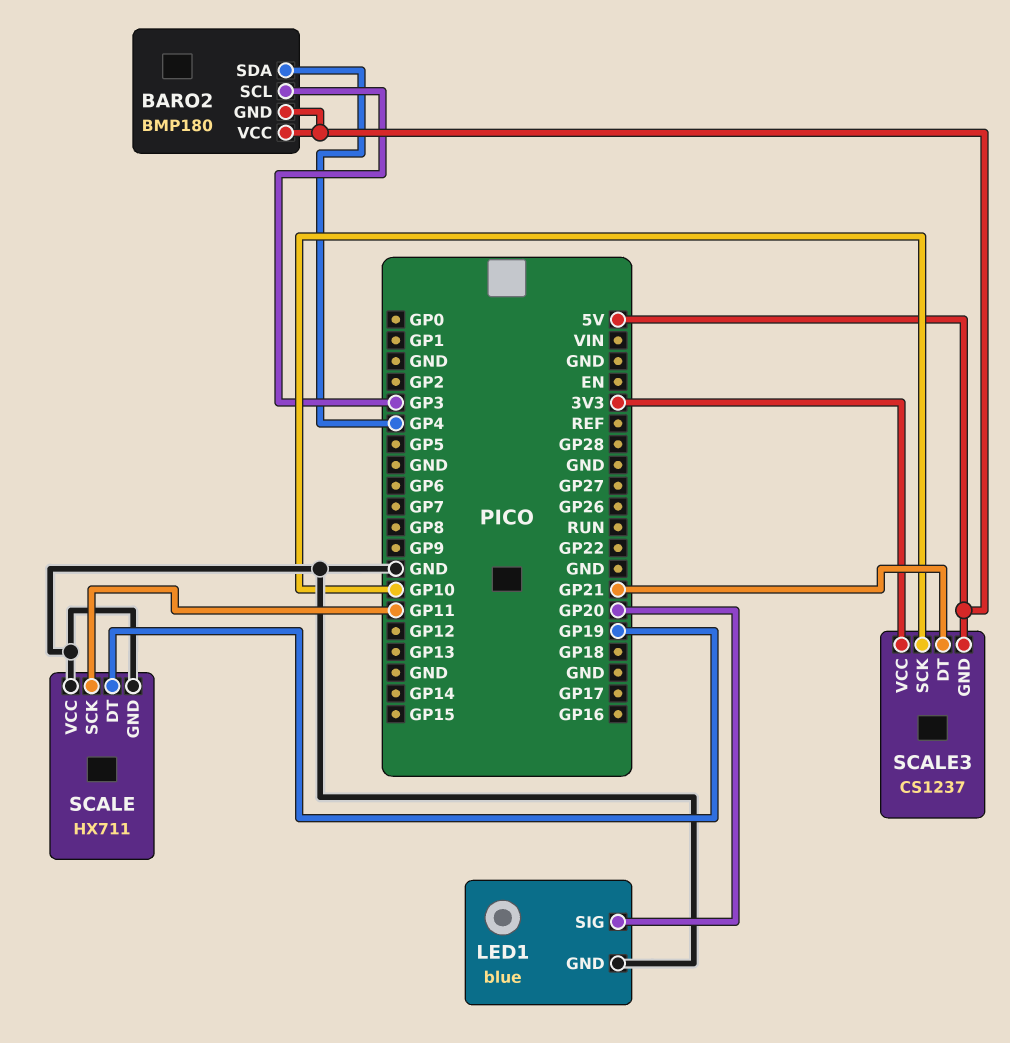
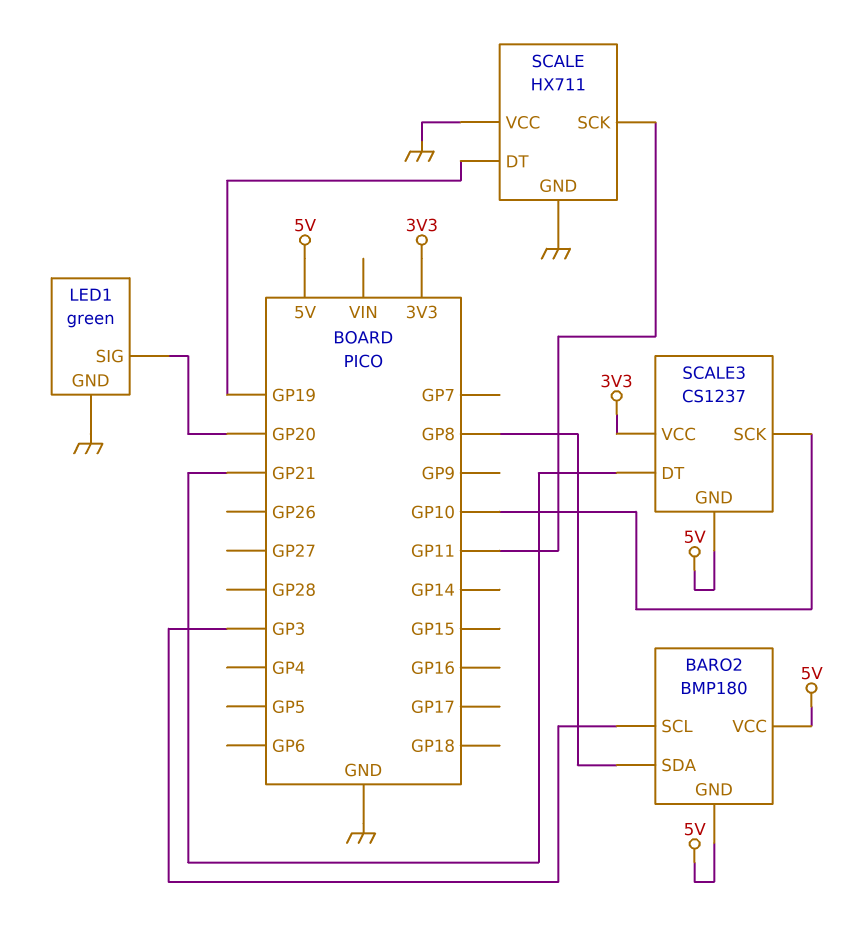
BARO2 pin SDA: GP4 -> GP8
LED1: blue -> green

